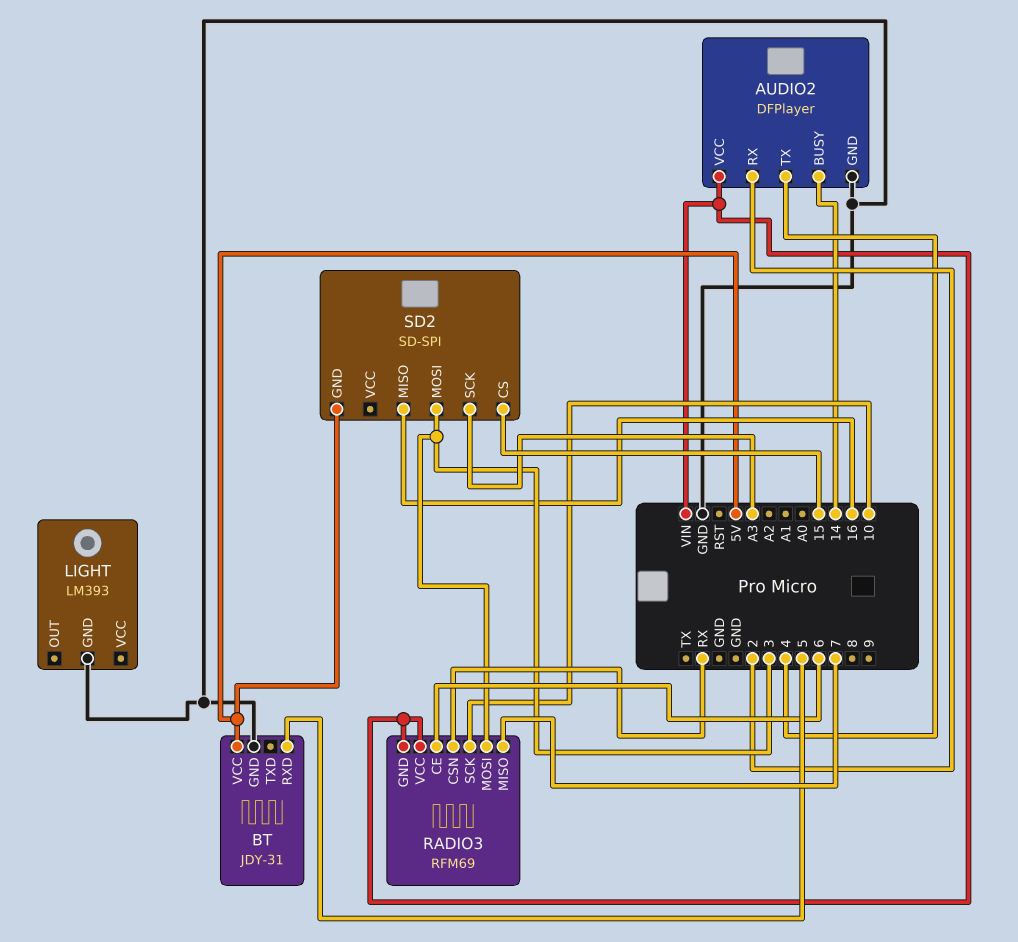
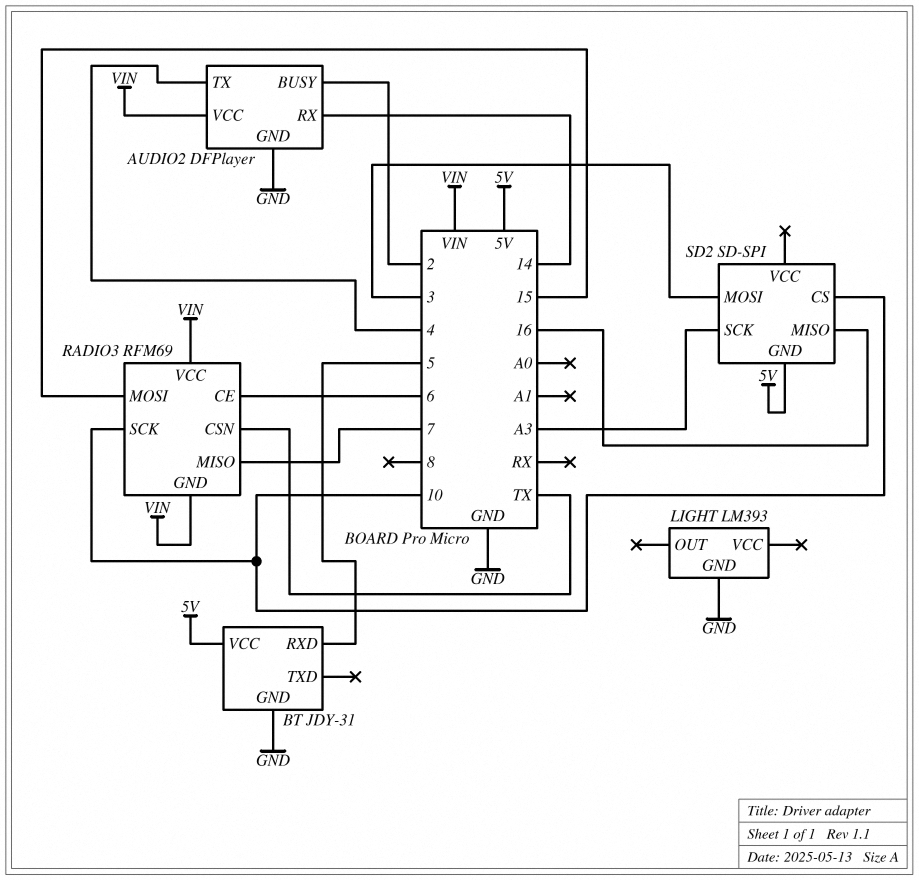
AUDIO2 pin BUSY: 14 -> 2
AUDIO2 pin RX: 2 -> 14
RADIO3 pin CSN: RX -> TX
RADIO3 pin MOSI: 3 -> 15
SD2 pin CS: 15 -> 10

